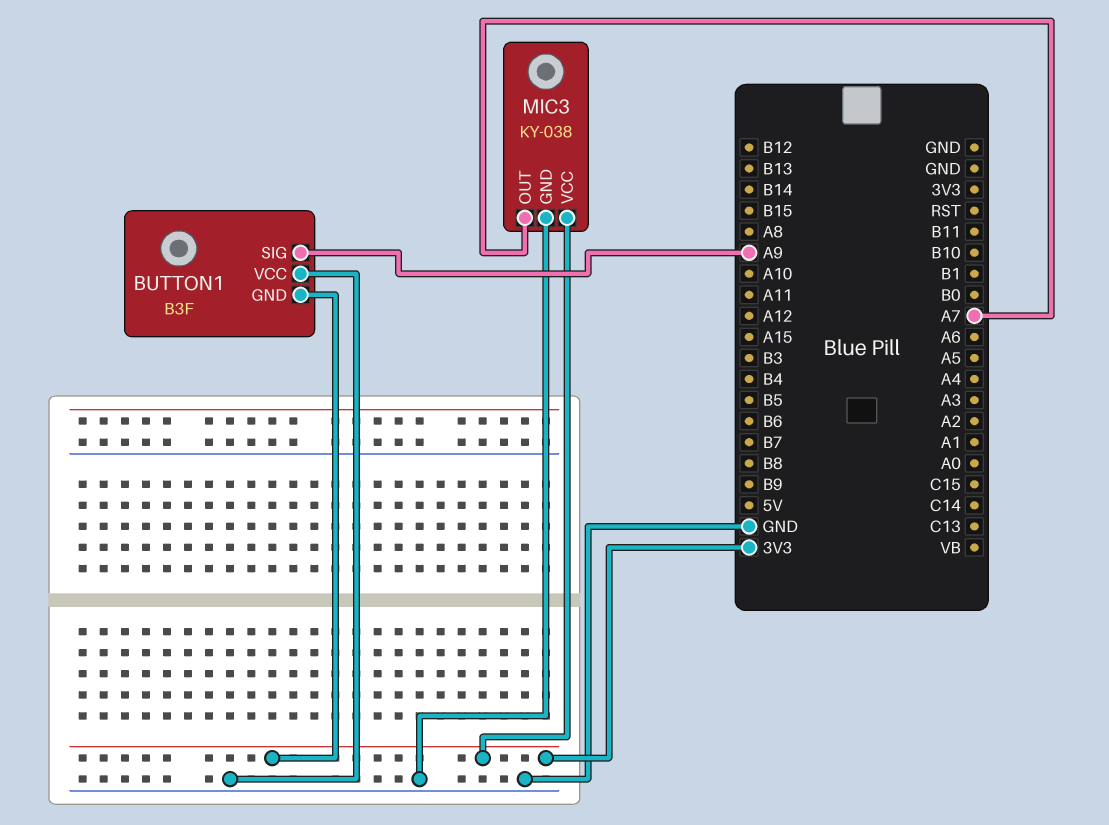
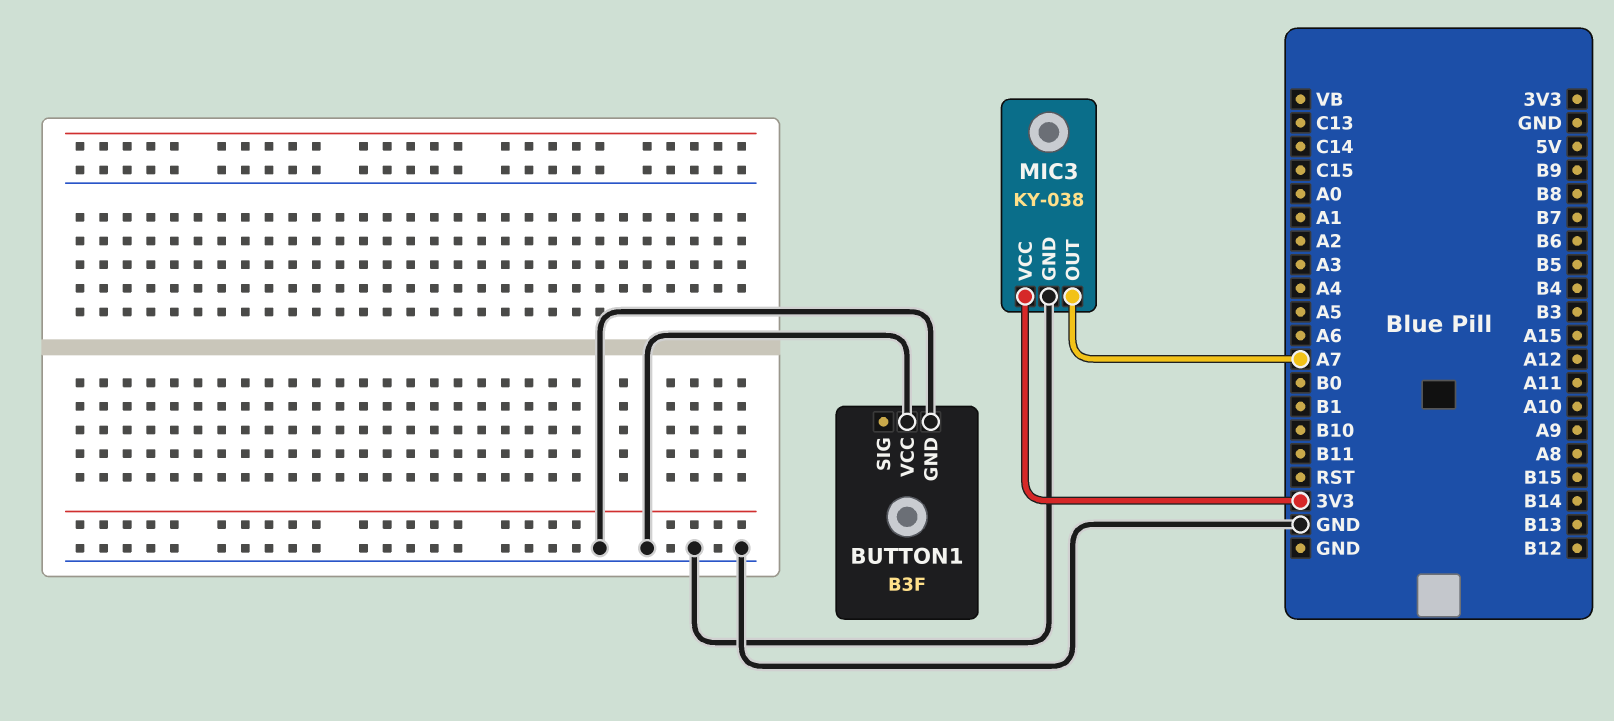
BUTTON1 pin GND: 3V3 -> GND
BUTTON1 pin SIG: A9 -> none

